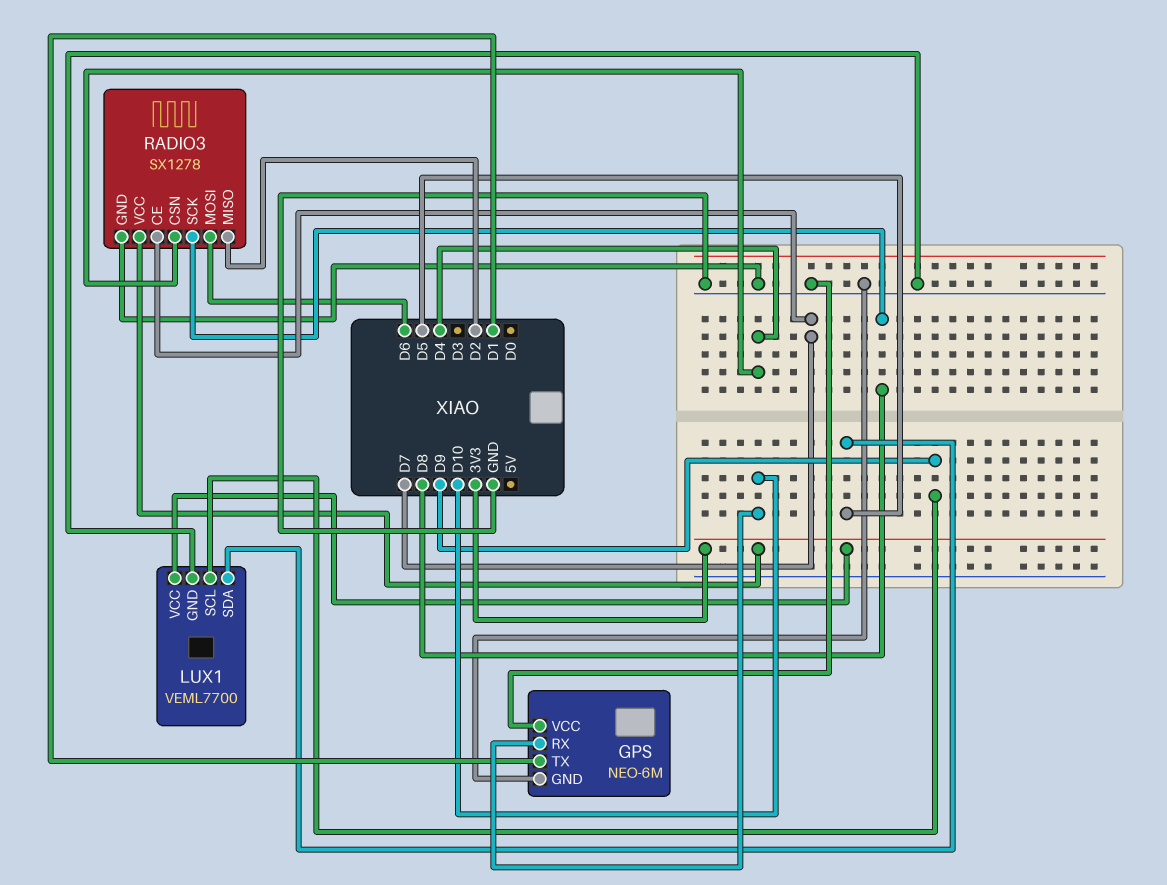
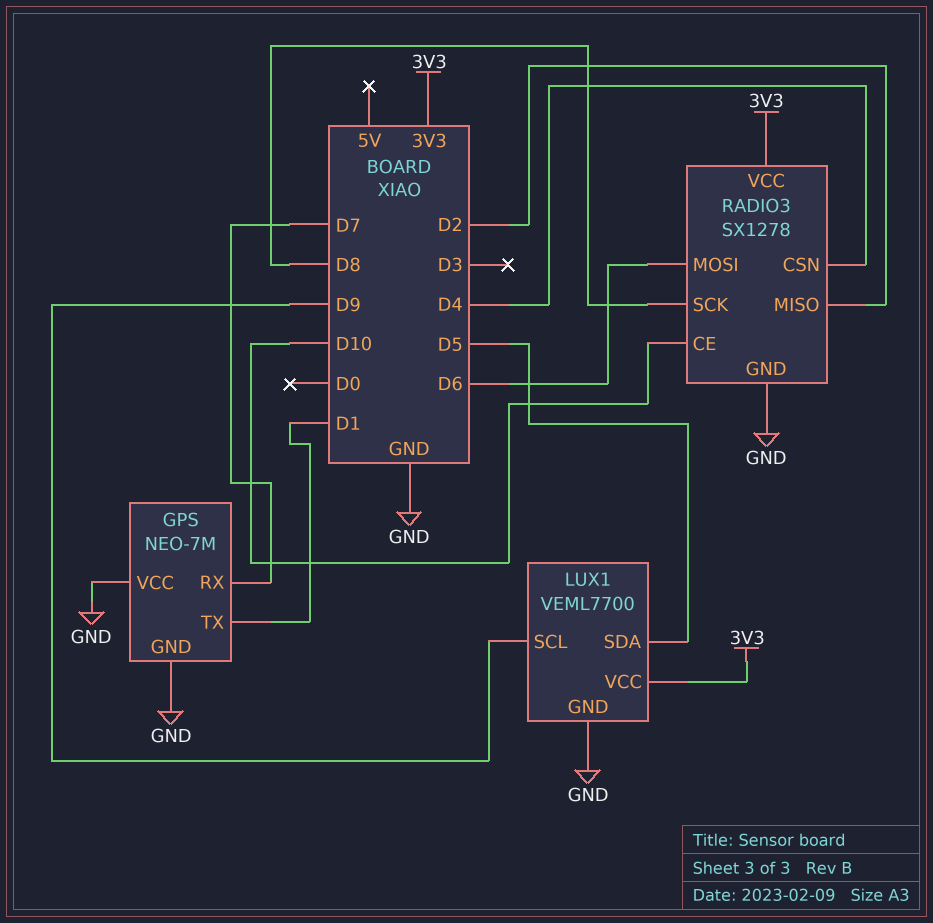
GPS: NEO-6M -> NEO-7M
GPS pin RX: D10 -> D7
RADIO3 pin CE: D7 -> D10

